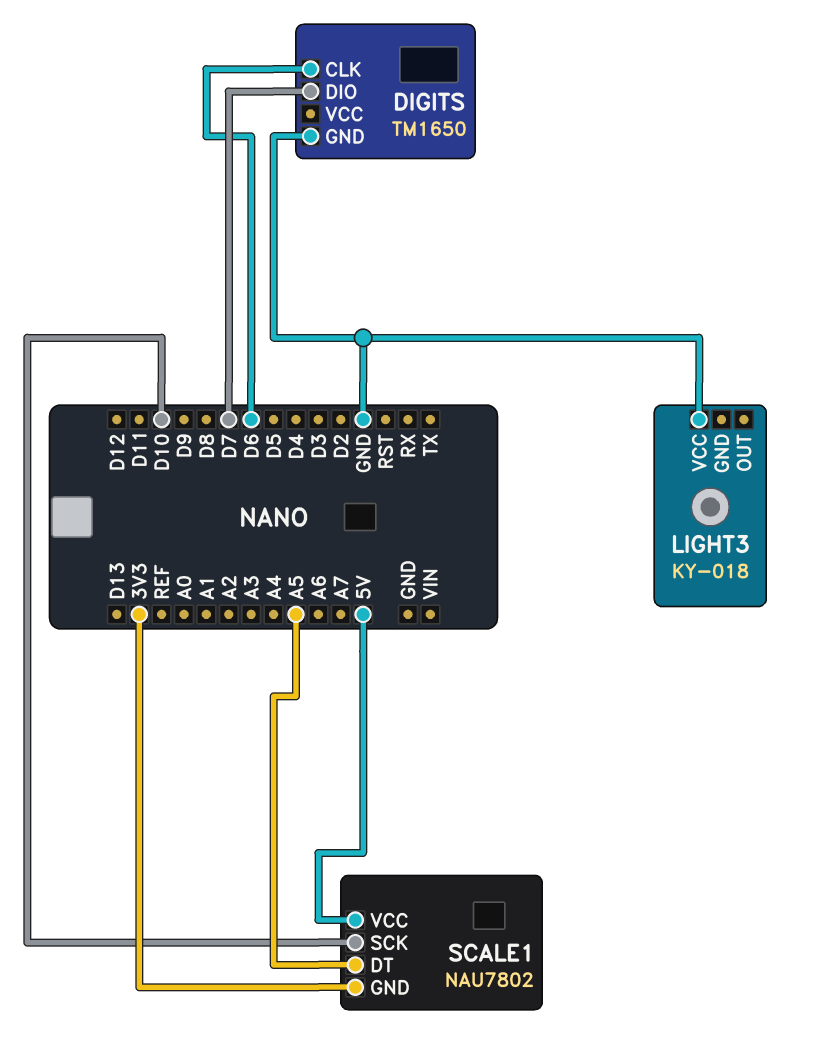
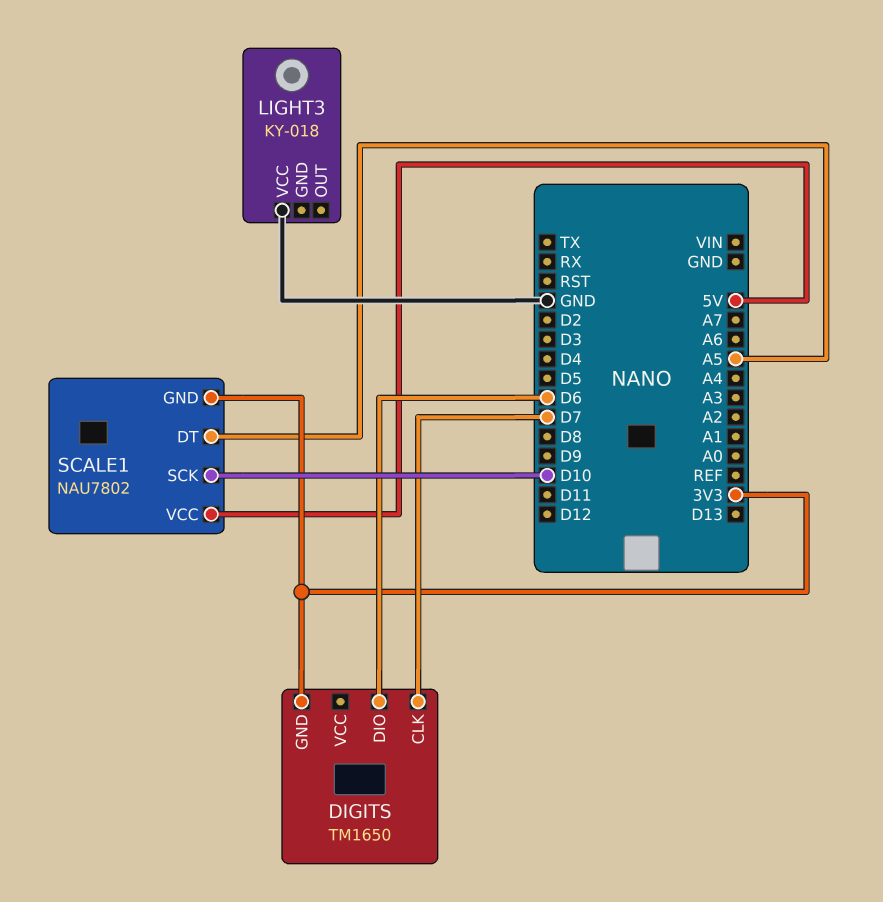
DIGITS pin CLK: D6 -> D7
DIGITS pin DIO: D7 -> D6
DIGITS pin GND: GND -> 3V3

